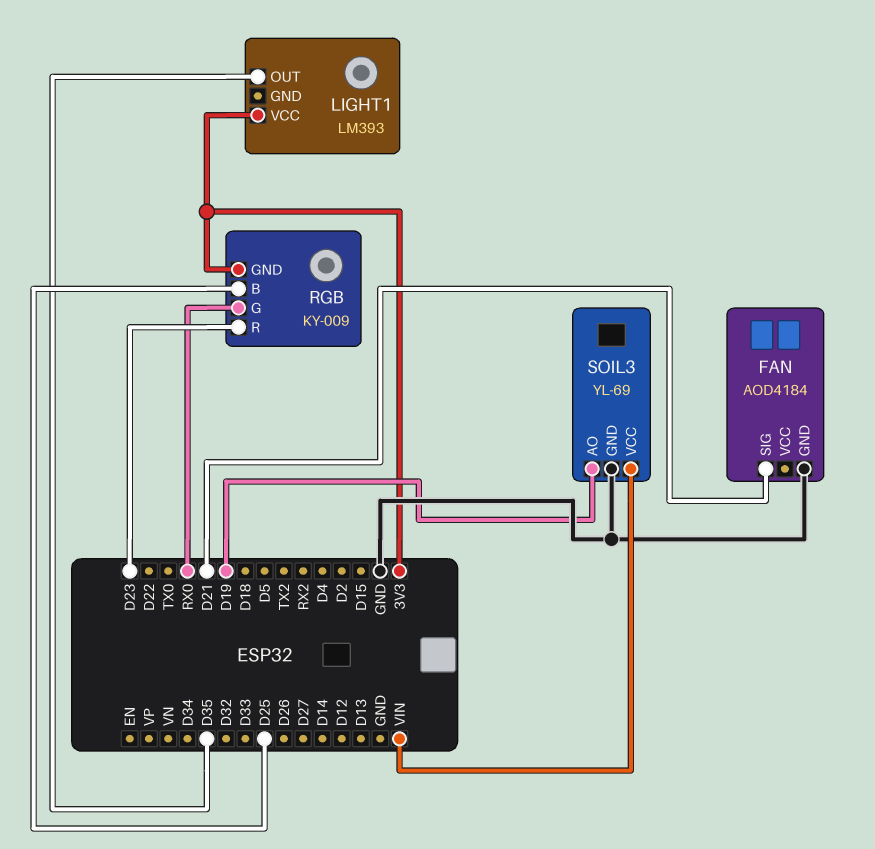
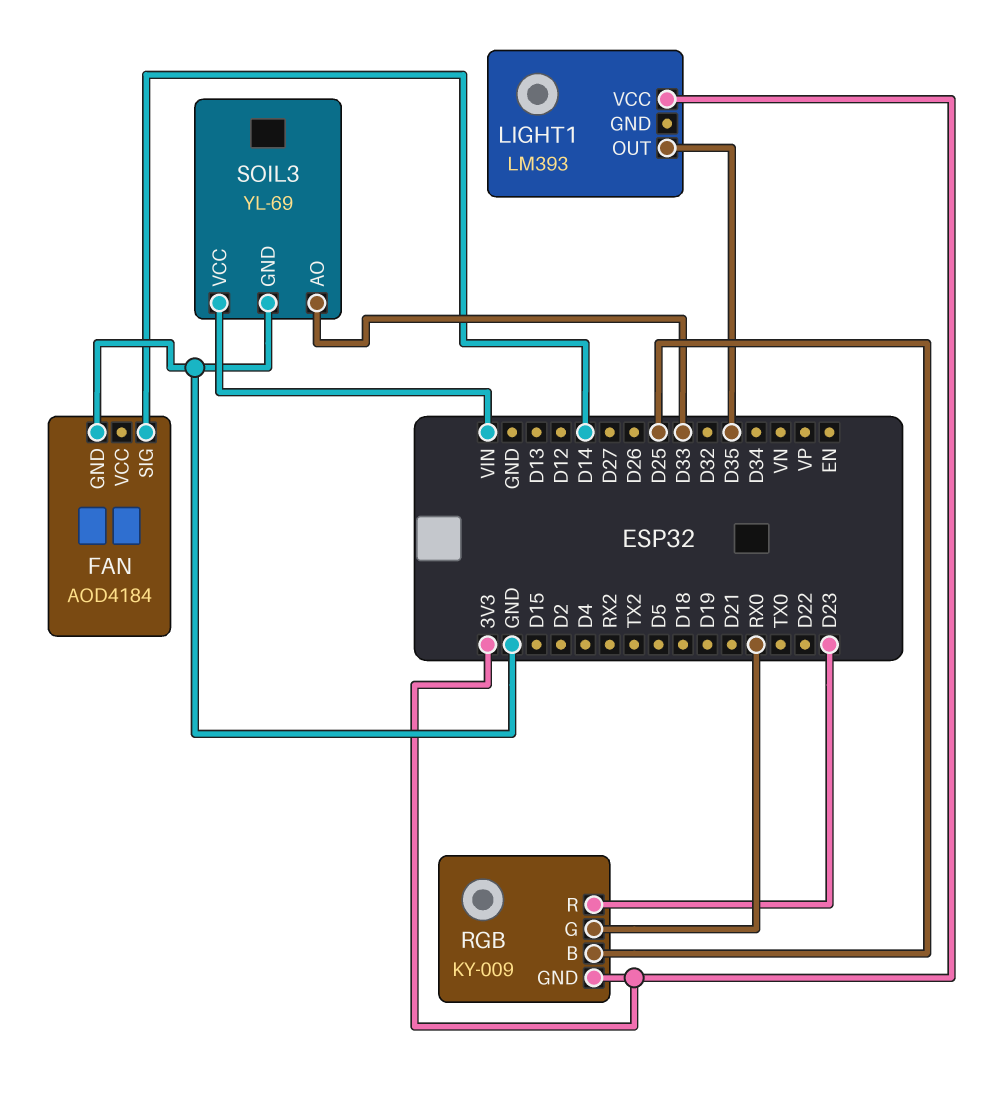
FAN pin SIG: D21 -> D14
SOIL3 pin AO: D19 -> D33

